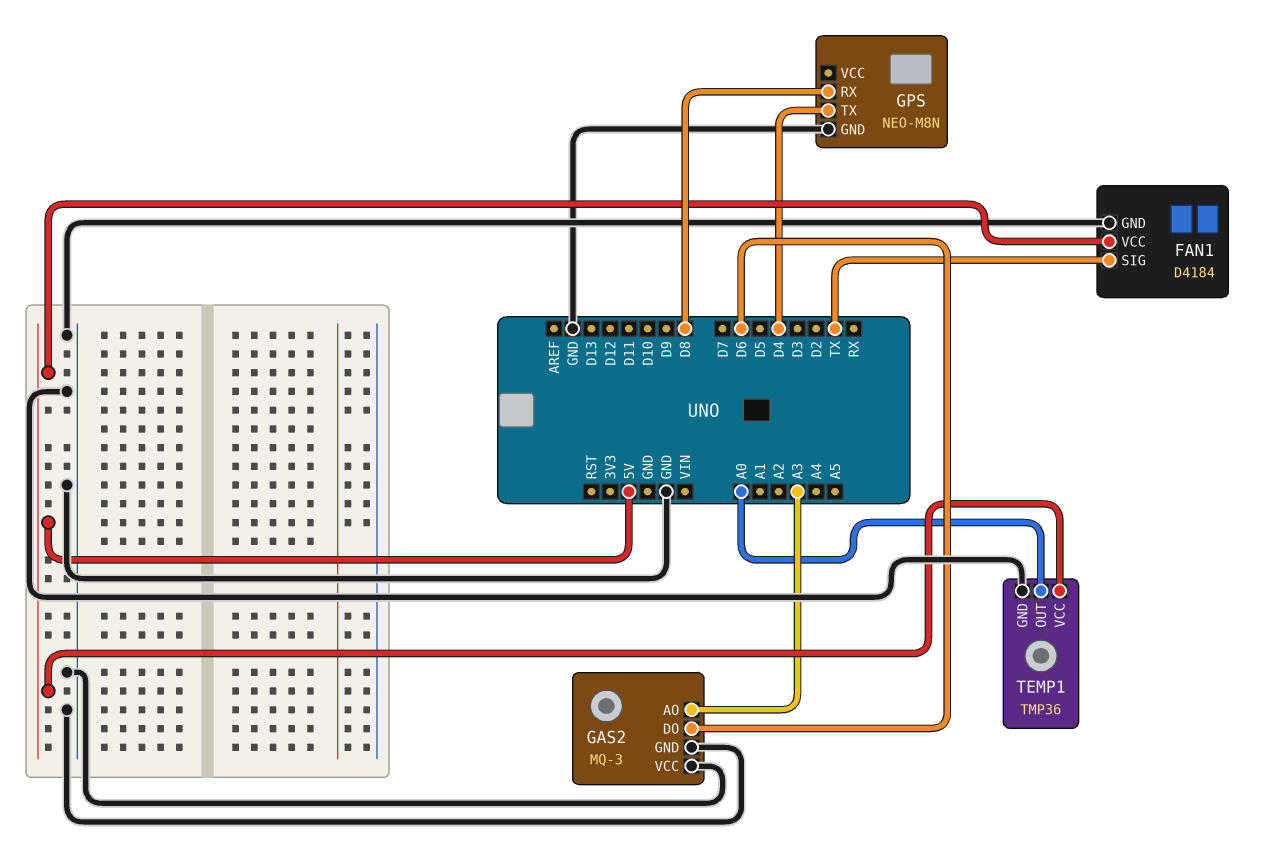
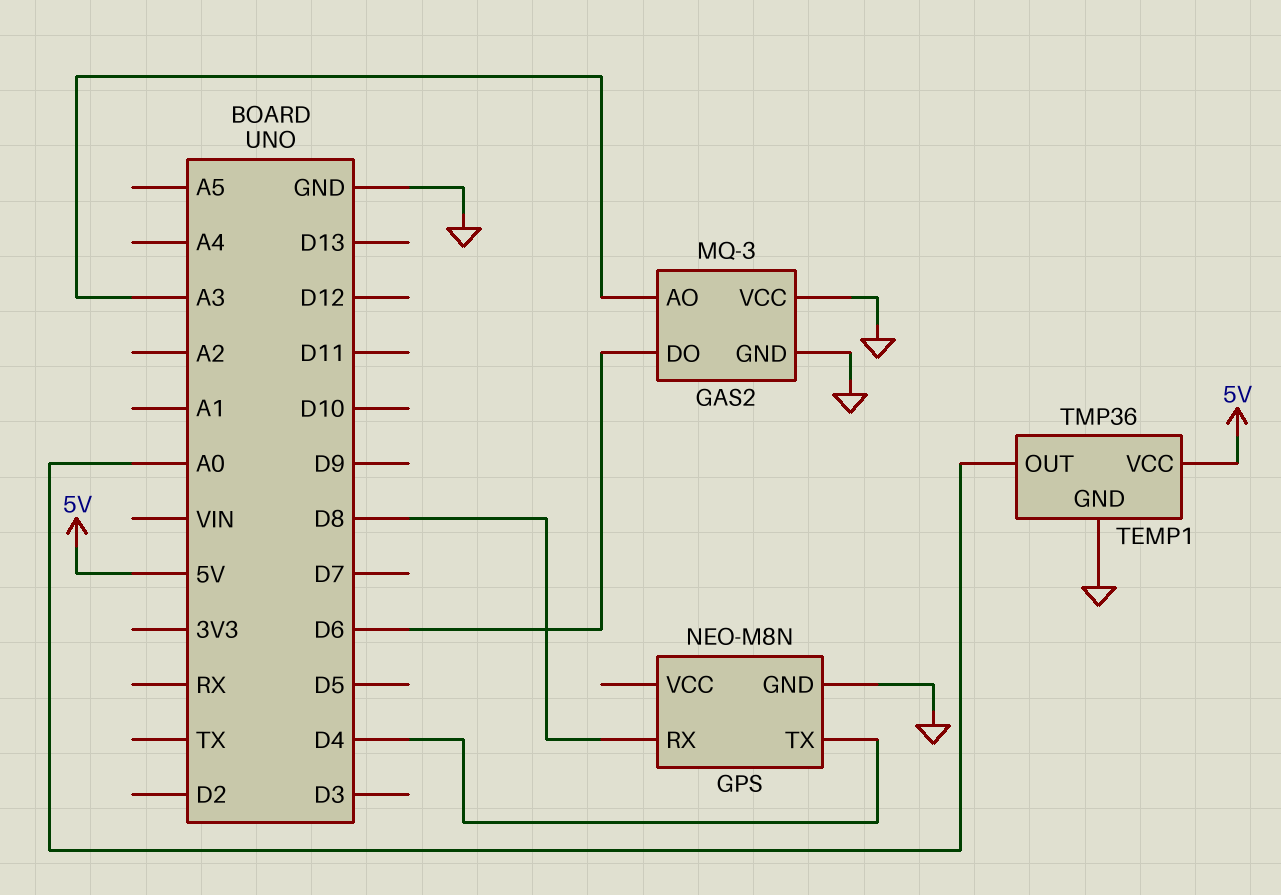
FAN1: D4184 -> none
FAN1 pin GND: GND -> none
FAN1 pin SIG: TX -> none
FAN1 pin VCC: 5V -> none

